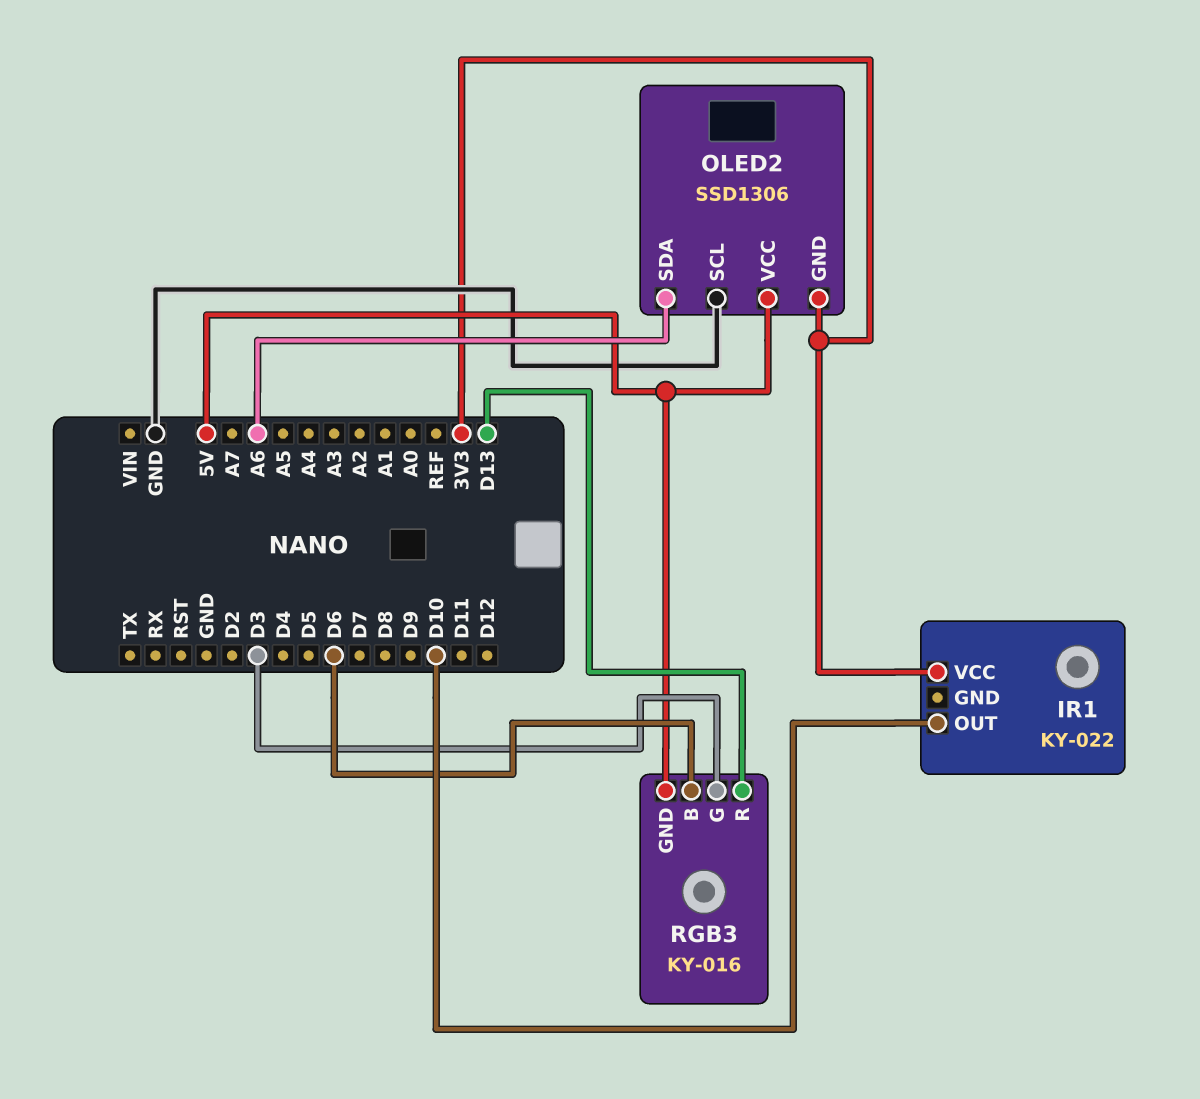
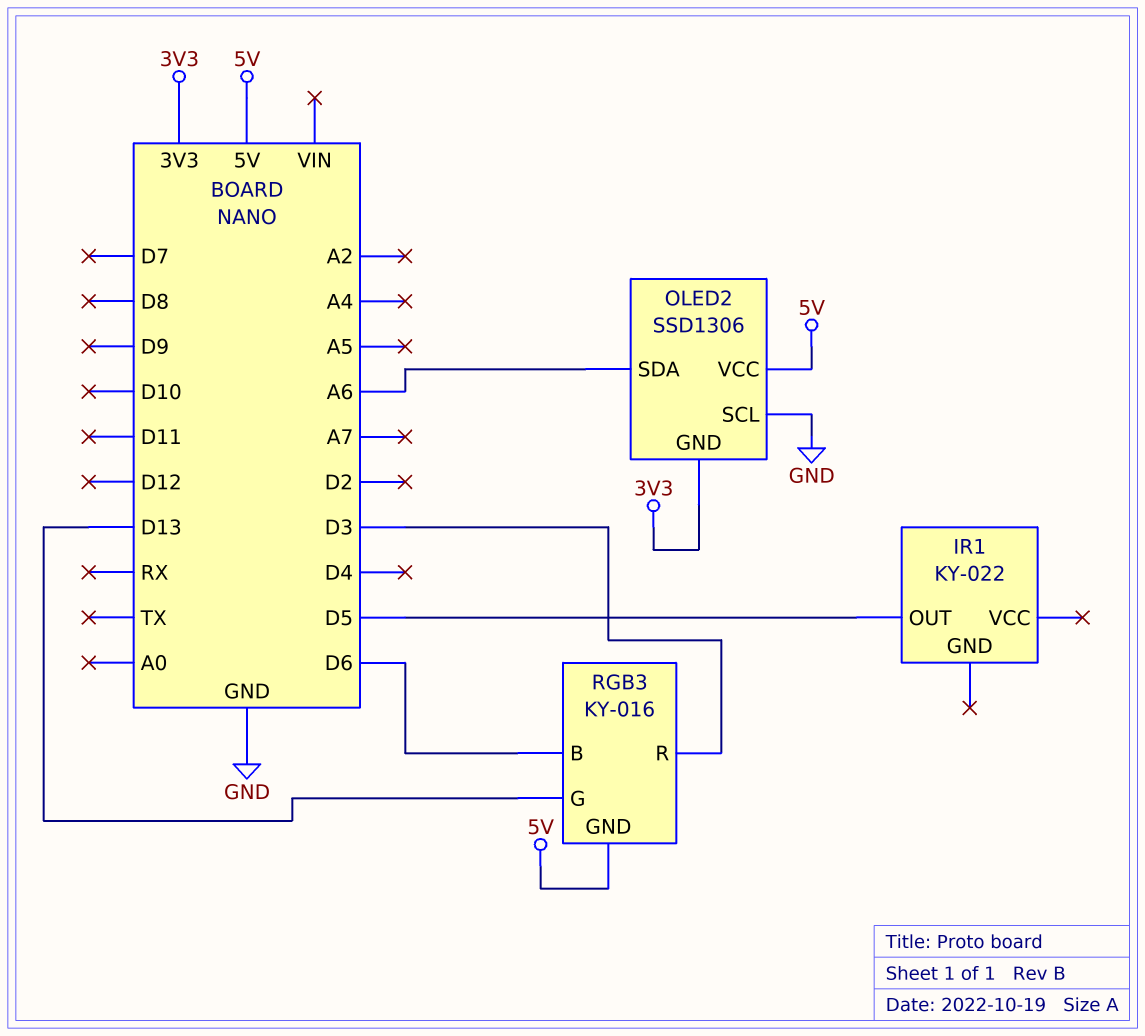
IR1 pin OUT: D10 -> D5
IR1 pin VCC: 3V3 -> none
RGB3 pin G: D3 -> D13
RGB3 pin R: D13 -> D3

